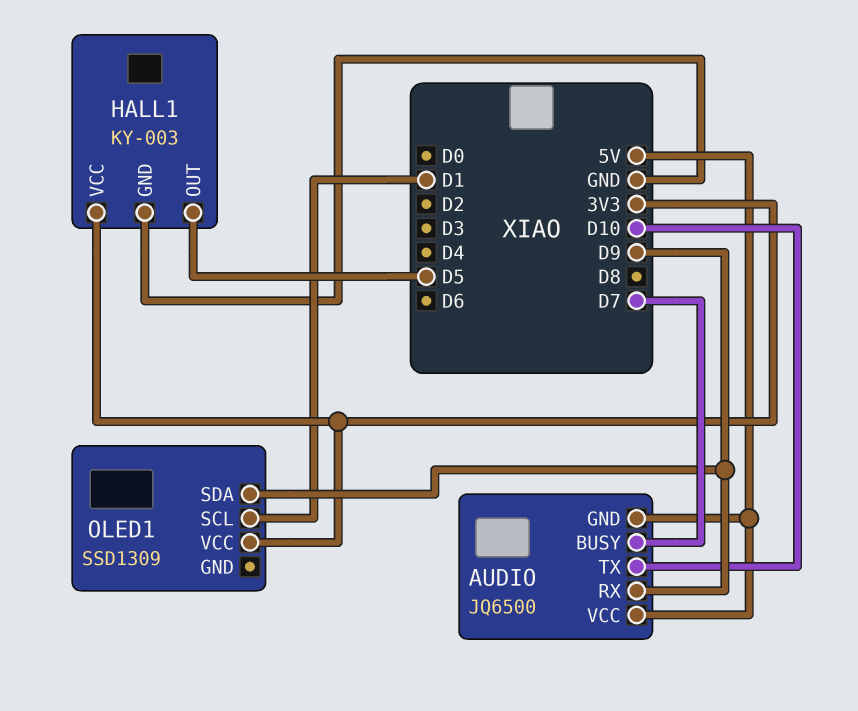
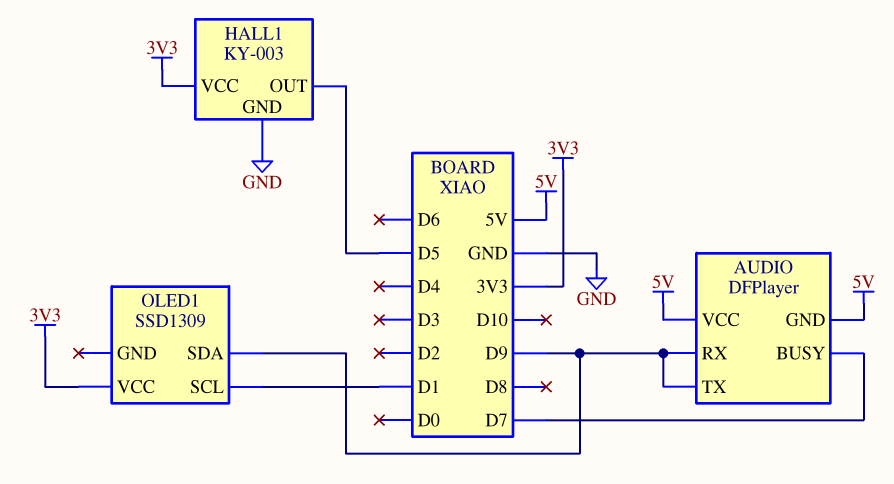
AUDIO: JQ6500 -> DFPlayer
AUDIO pin TX: D10 -> D9

